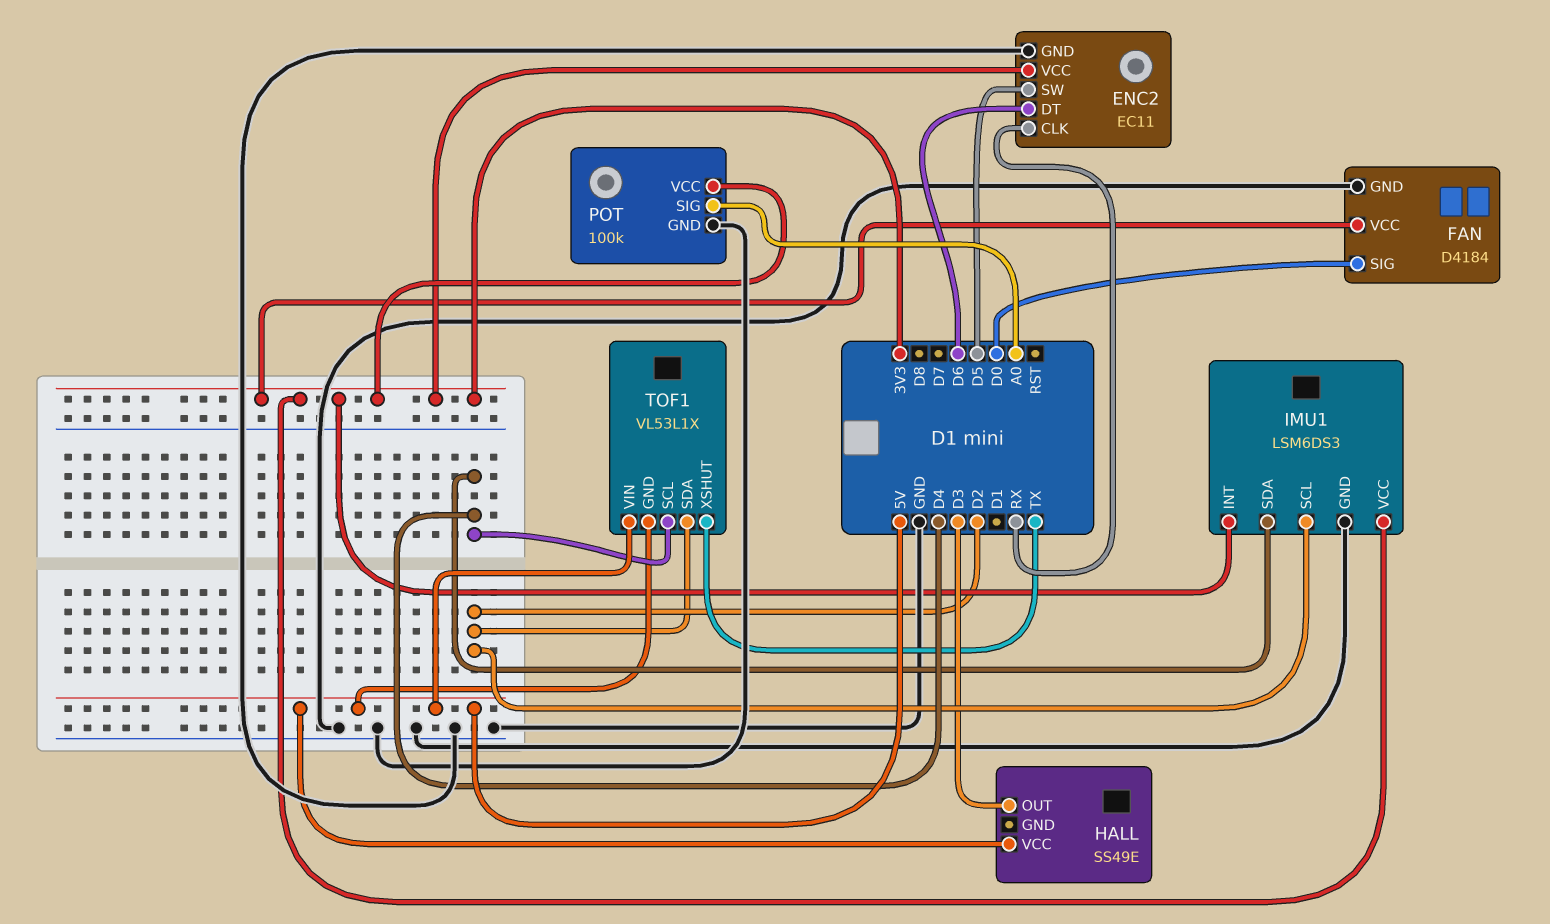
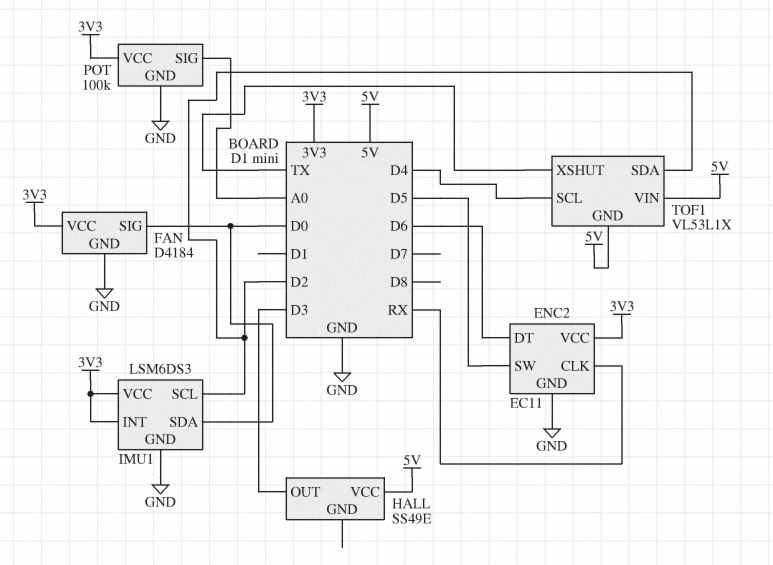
IMU1 pin SDA: D4 -> D0

